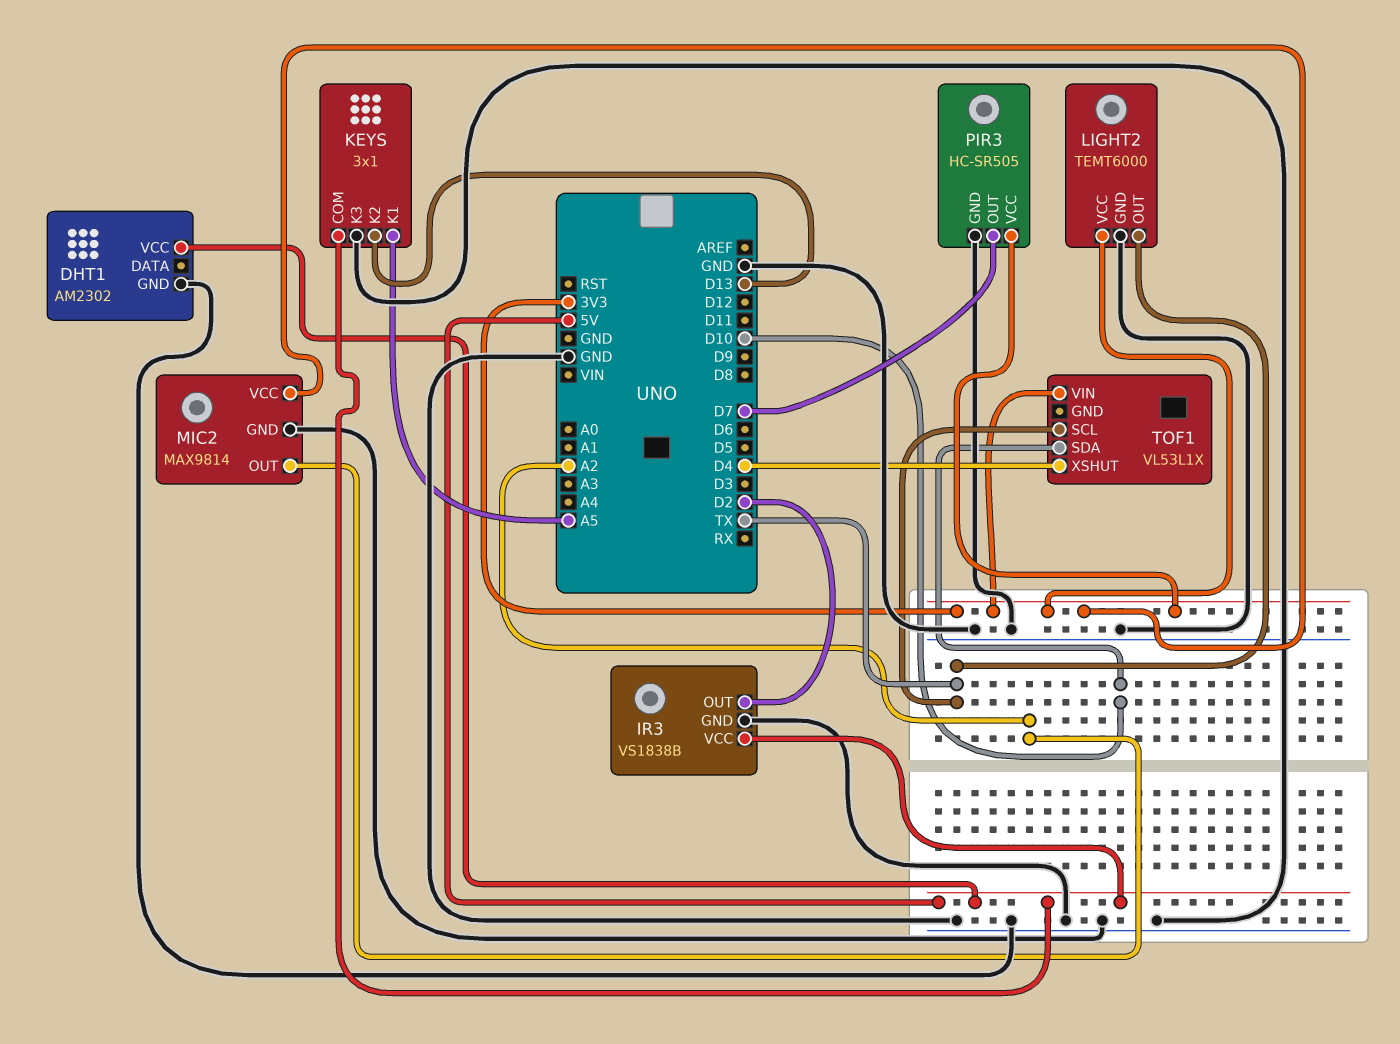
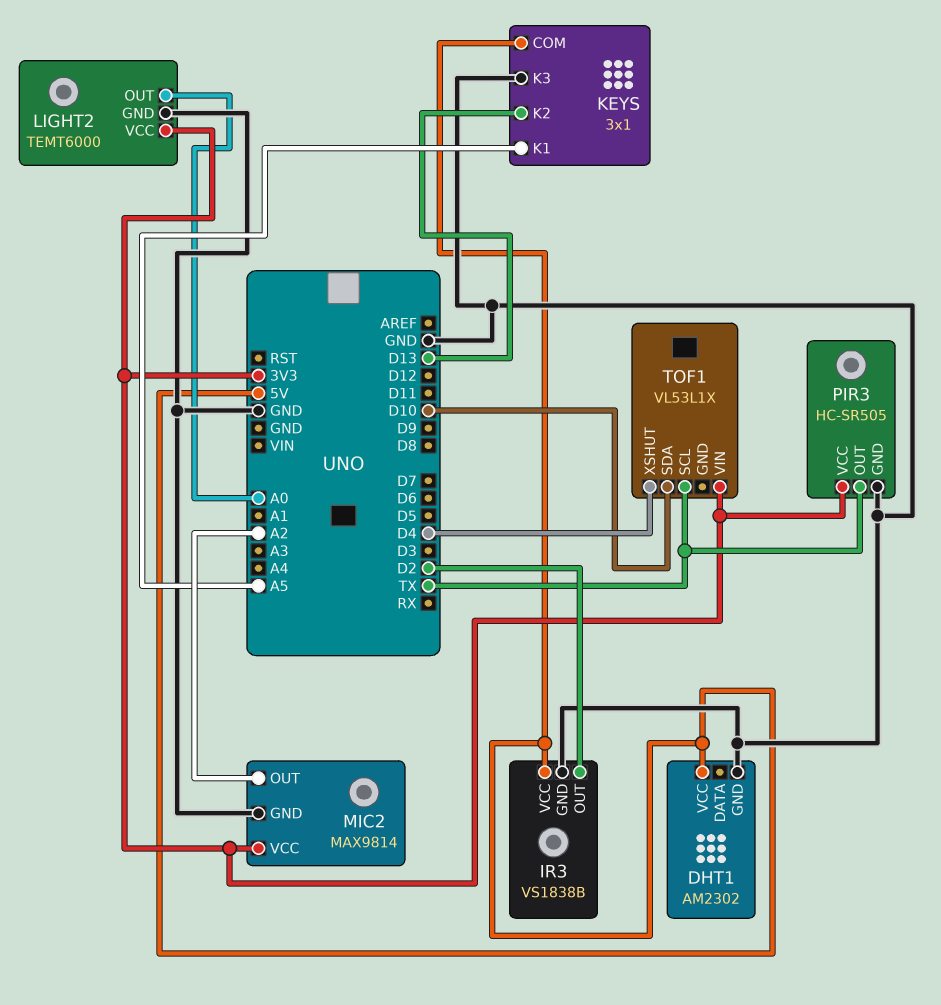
LIGHT2 pin OUT: TX -> A0
PIR3 pin OUT: D7 -> TX

